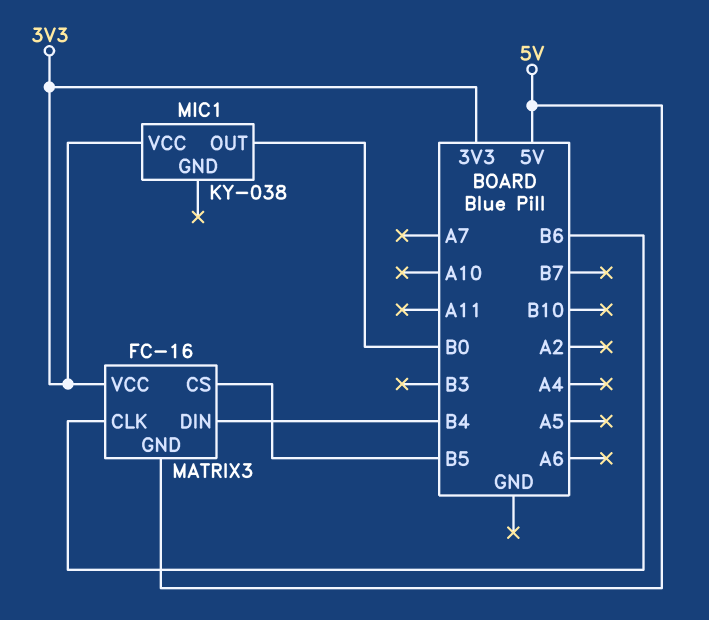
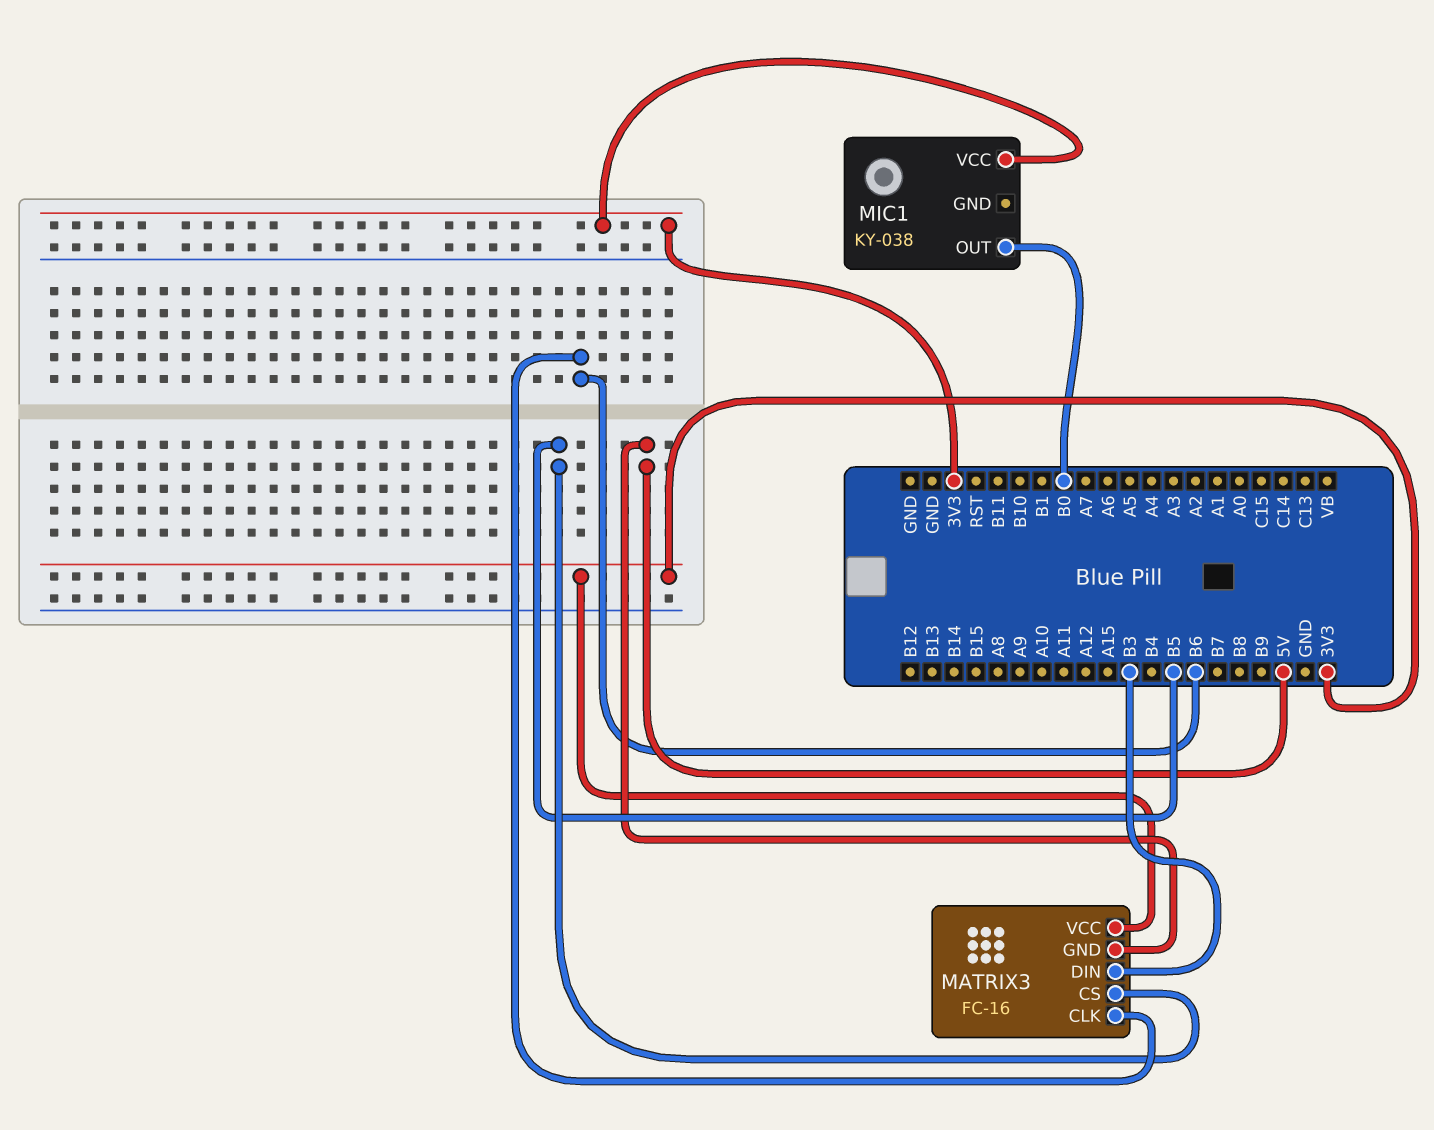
MATRIX3 pin DIN: B4 -> B3

